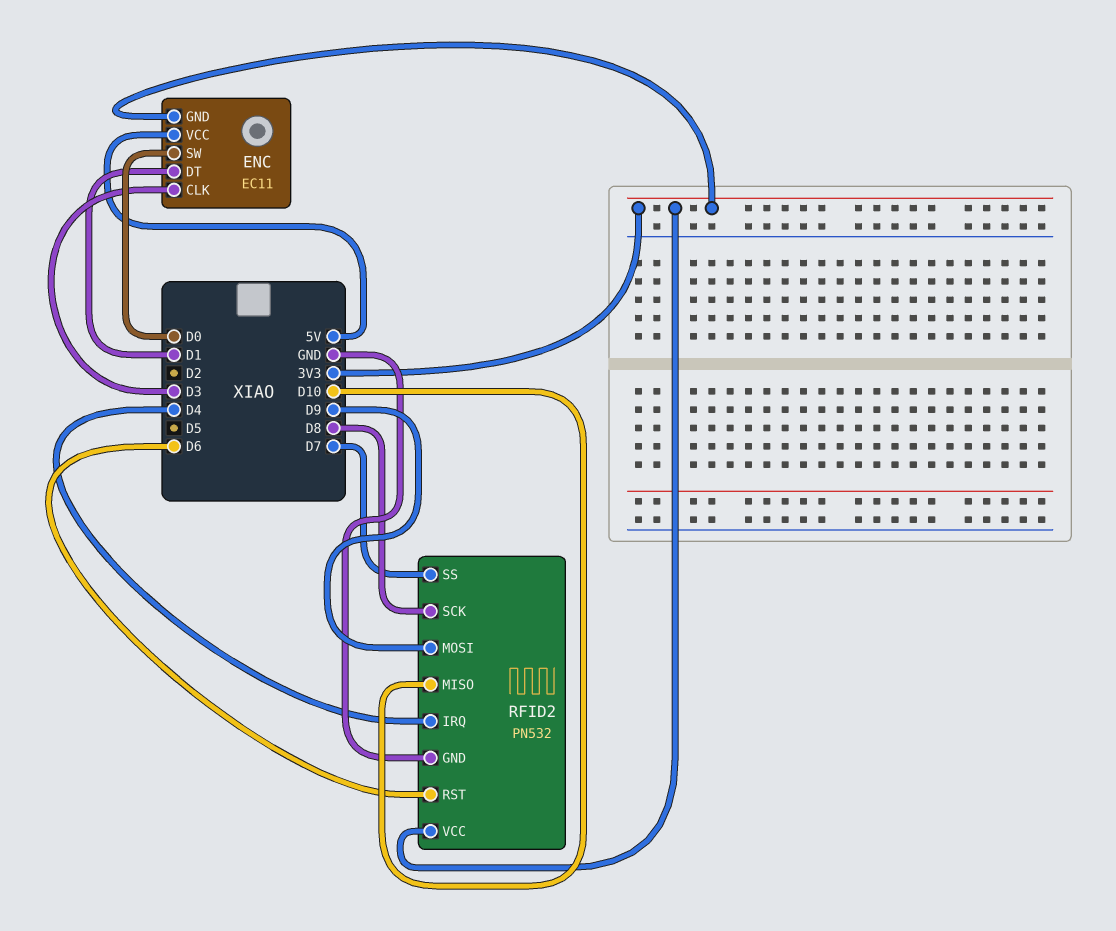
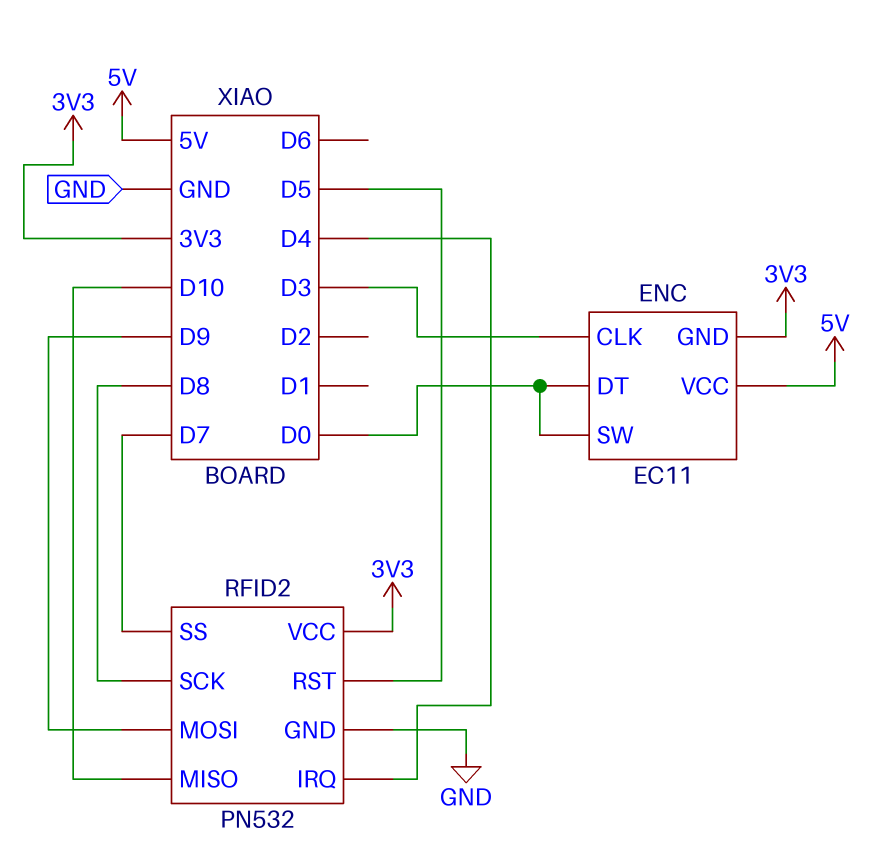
ENC pin DT: D1 -> D0
RFID2 pin RST: D6 -> D5

